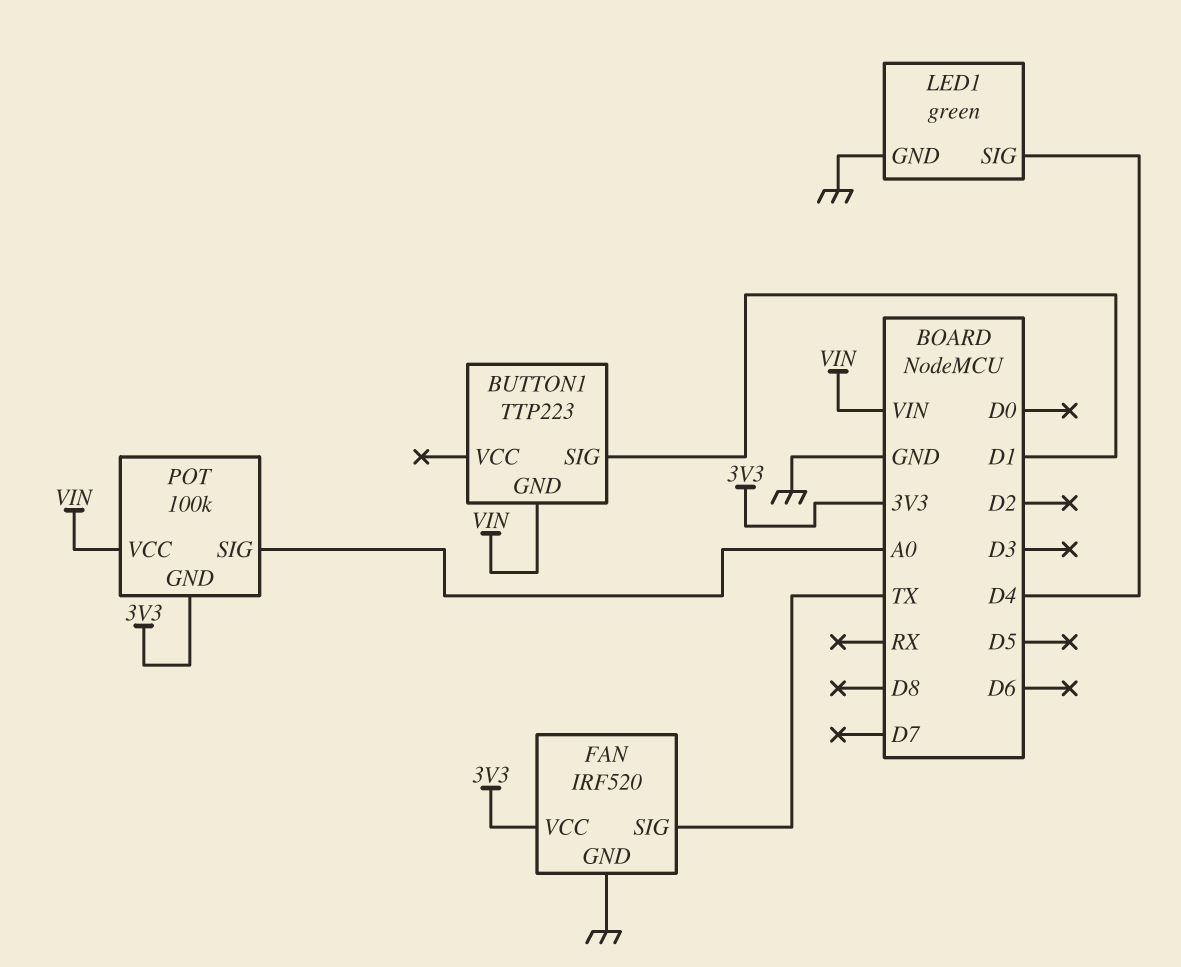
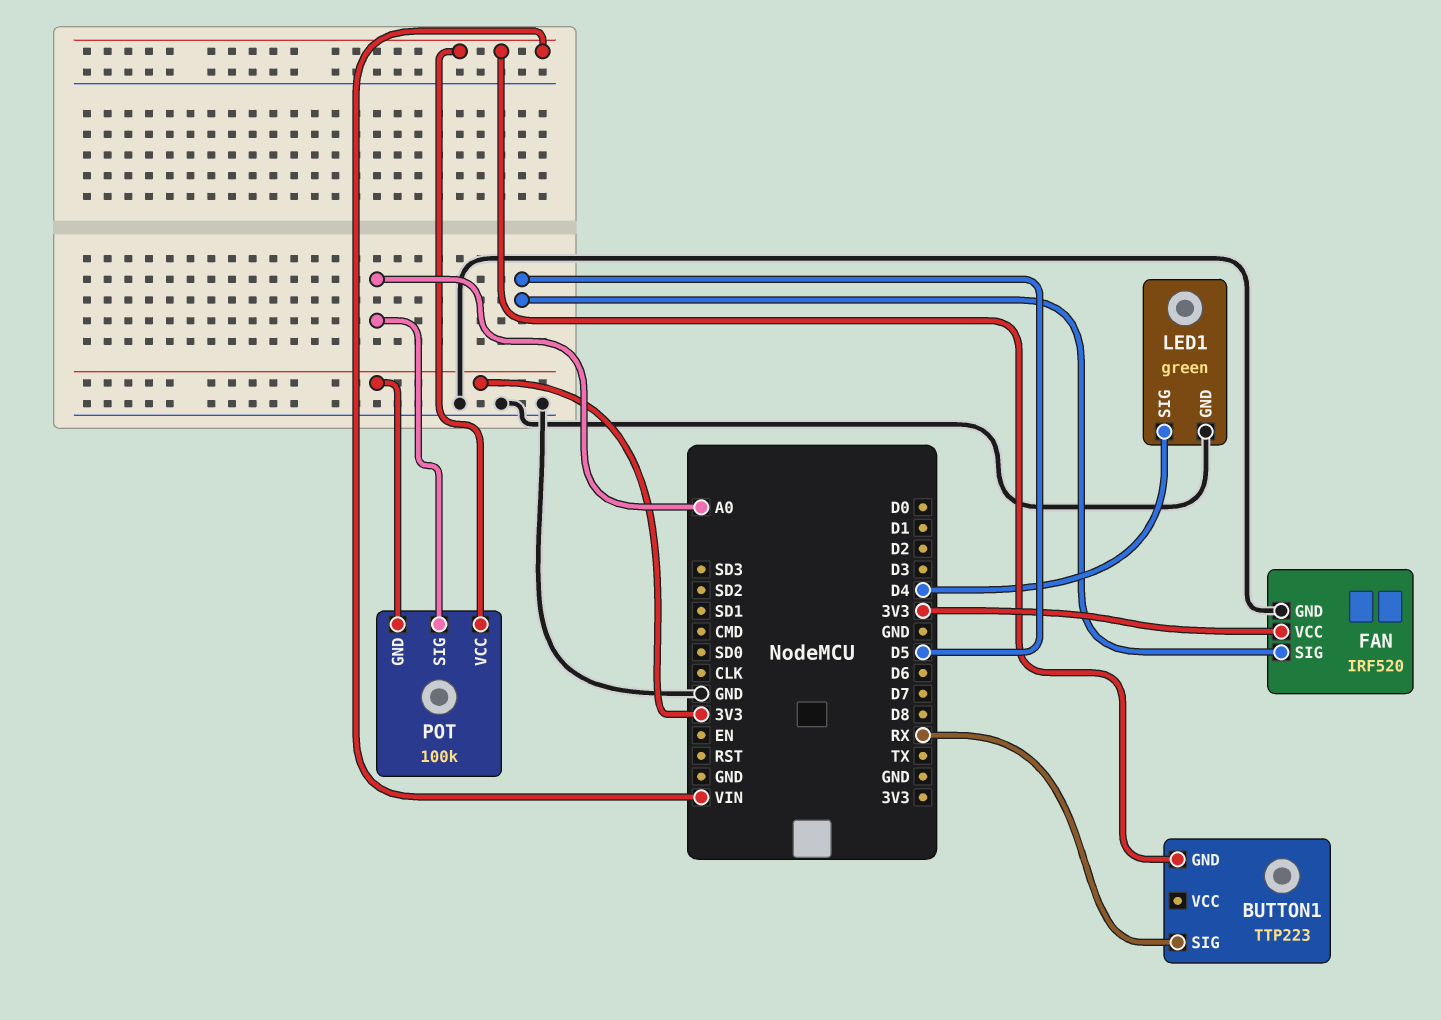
BUTTON1 pin SIG: D1 -> RX
FAN pin SIG: TX -> D5

